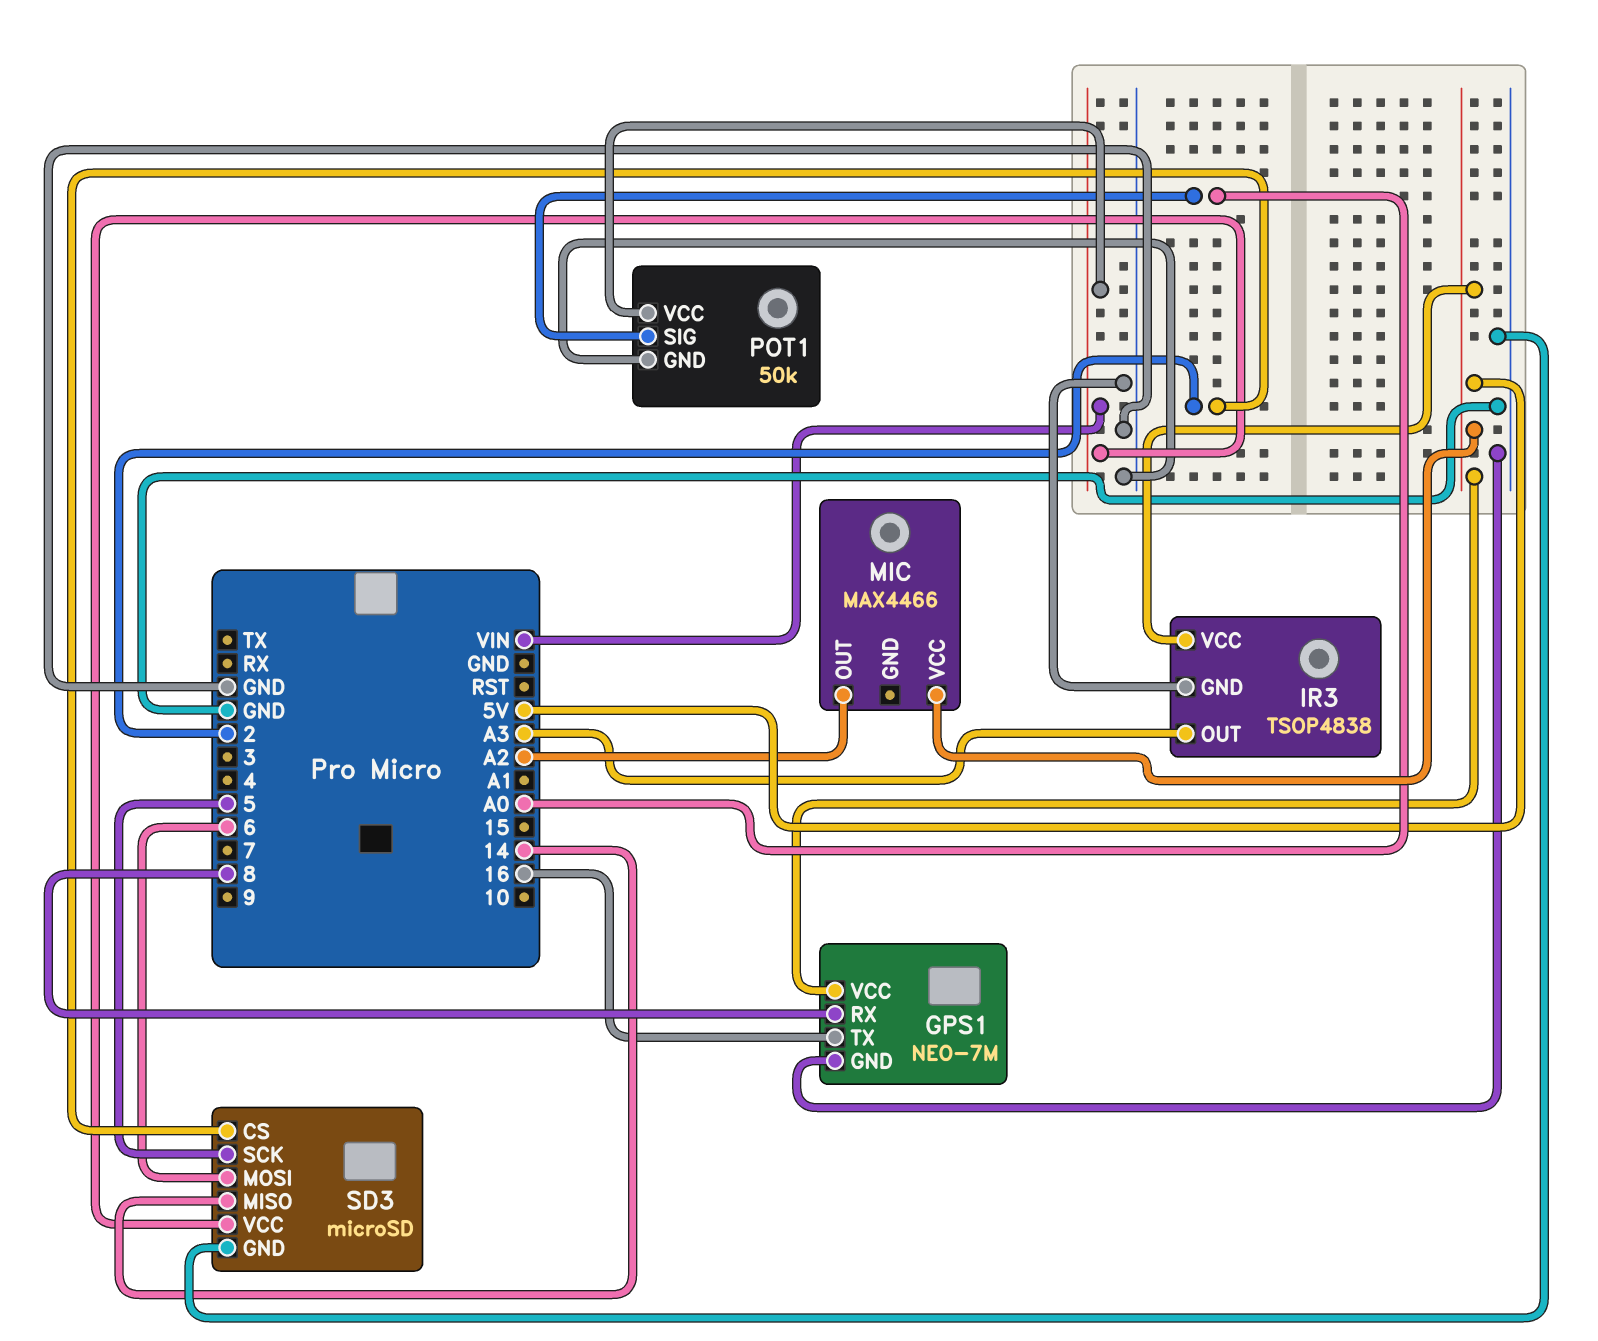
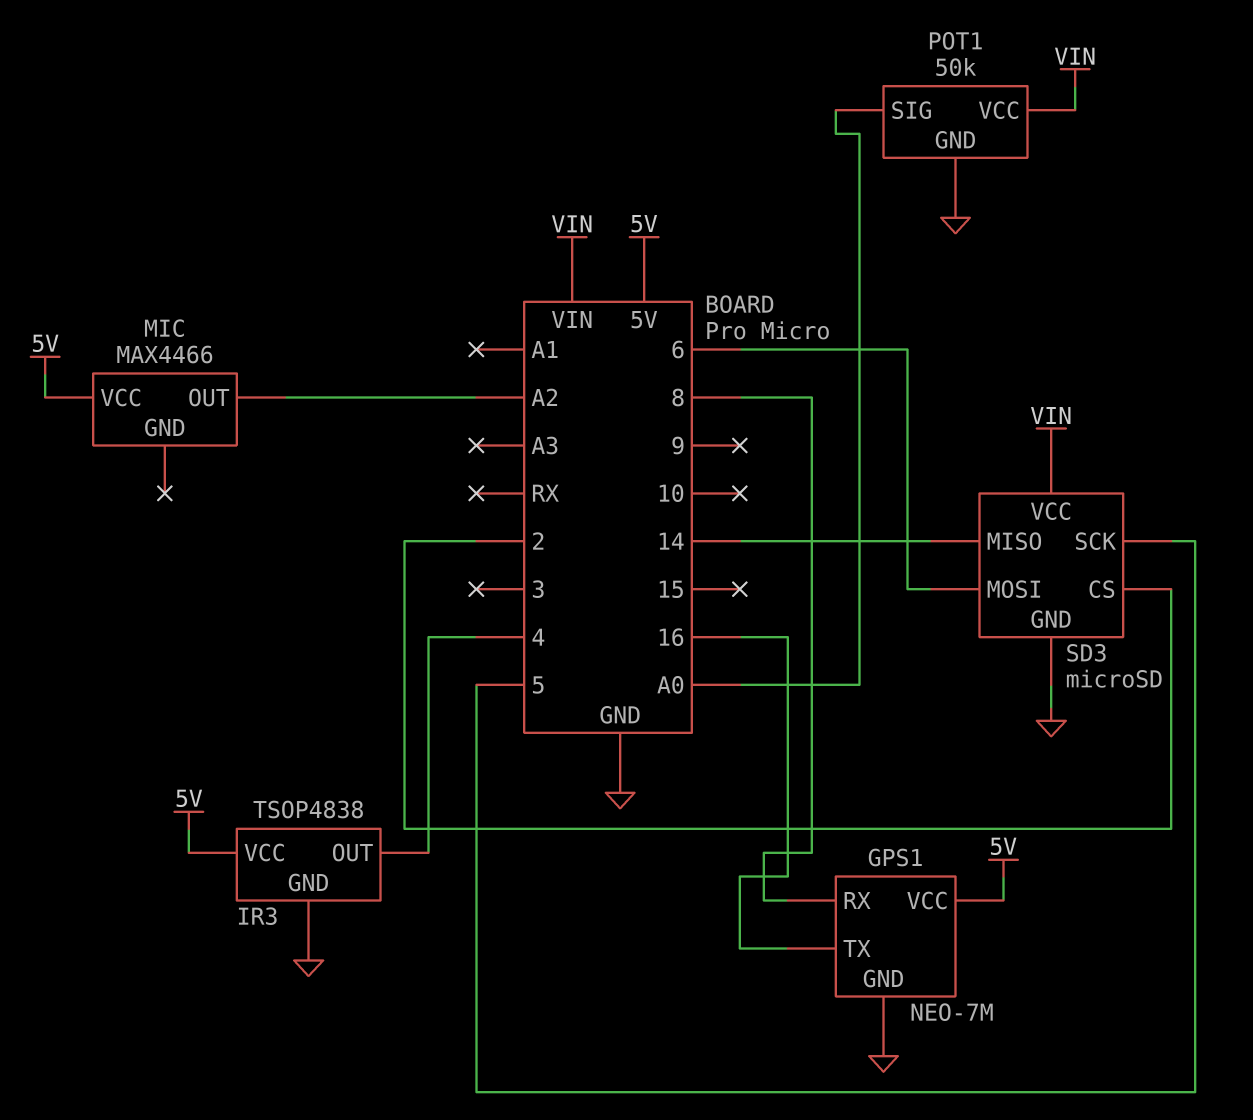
IR3 pin OUT: A3 -> 4

